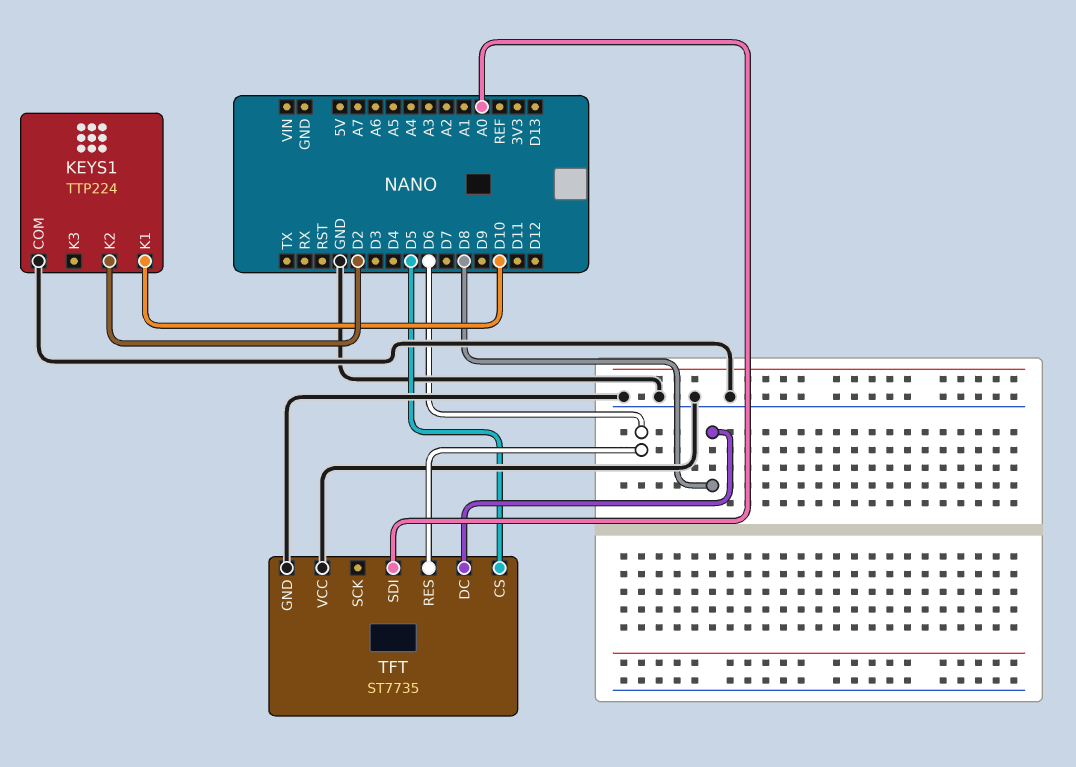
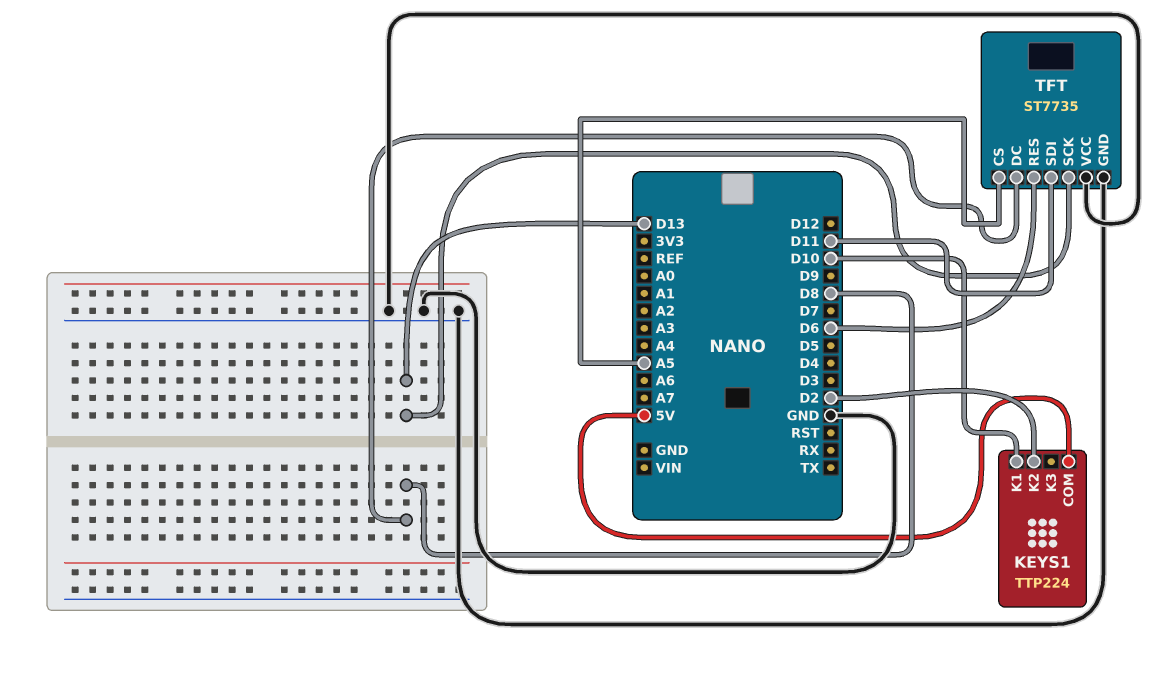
KEYS1 pin COM: GND -> 5V
TFT pin CS: D5 -> A5
TFT pin SCK: none -> D13
TFT pin SDI: A0 -> D11

